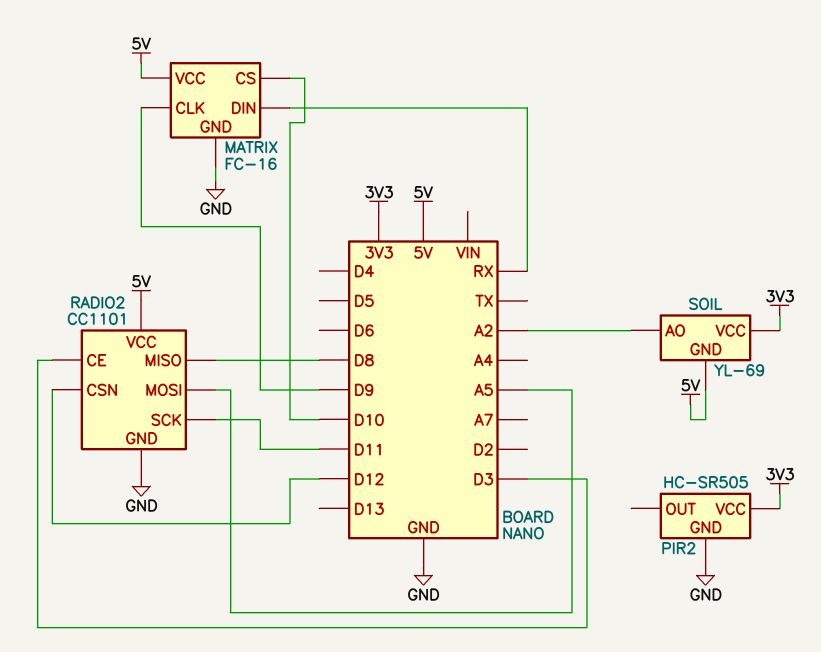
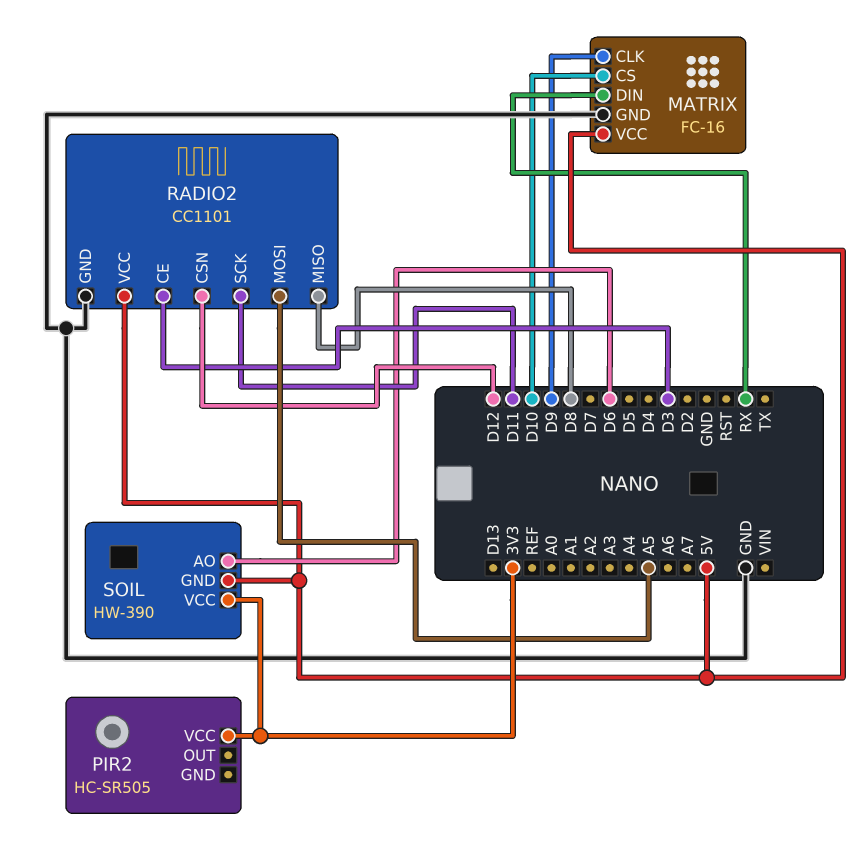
PIR2 pin GND: GND -> none
SOIL: YL-69 -> HW-390
SOIL pin AO: A2 -> D6

